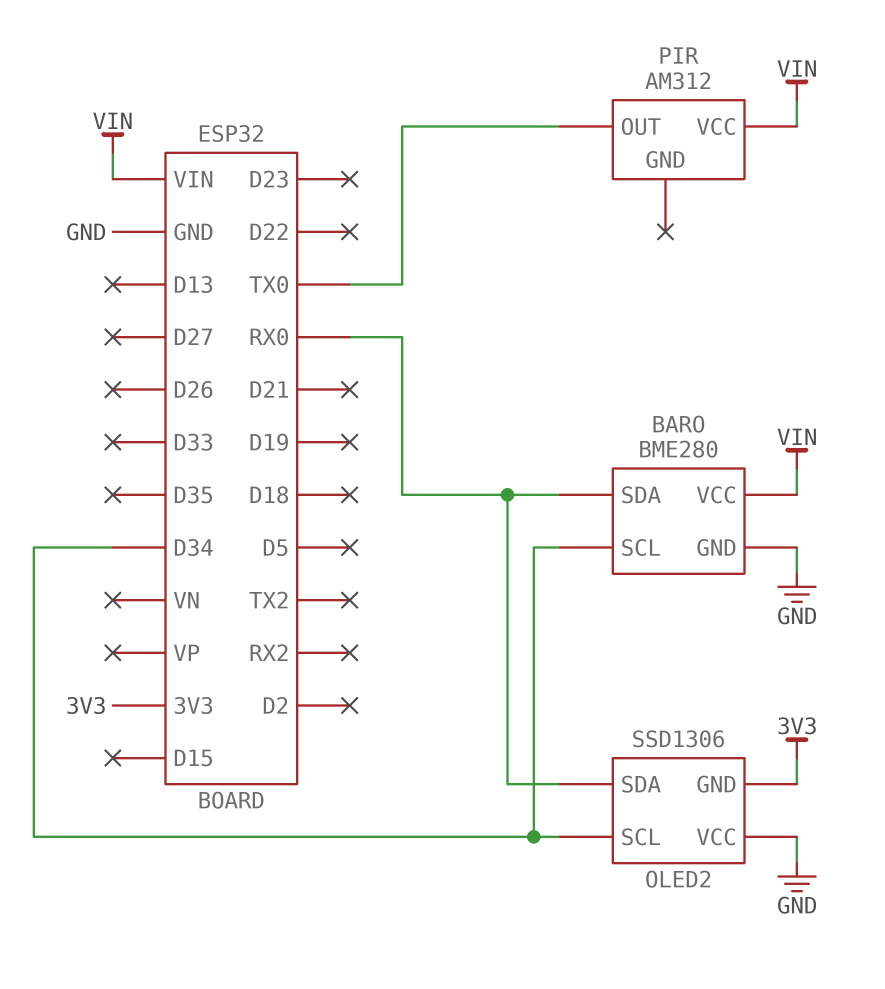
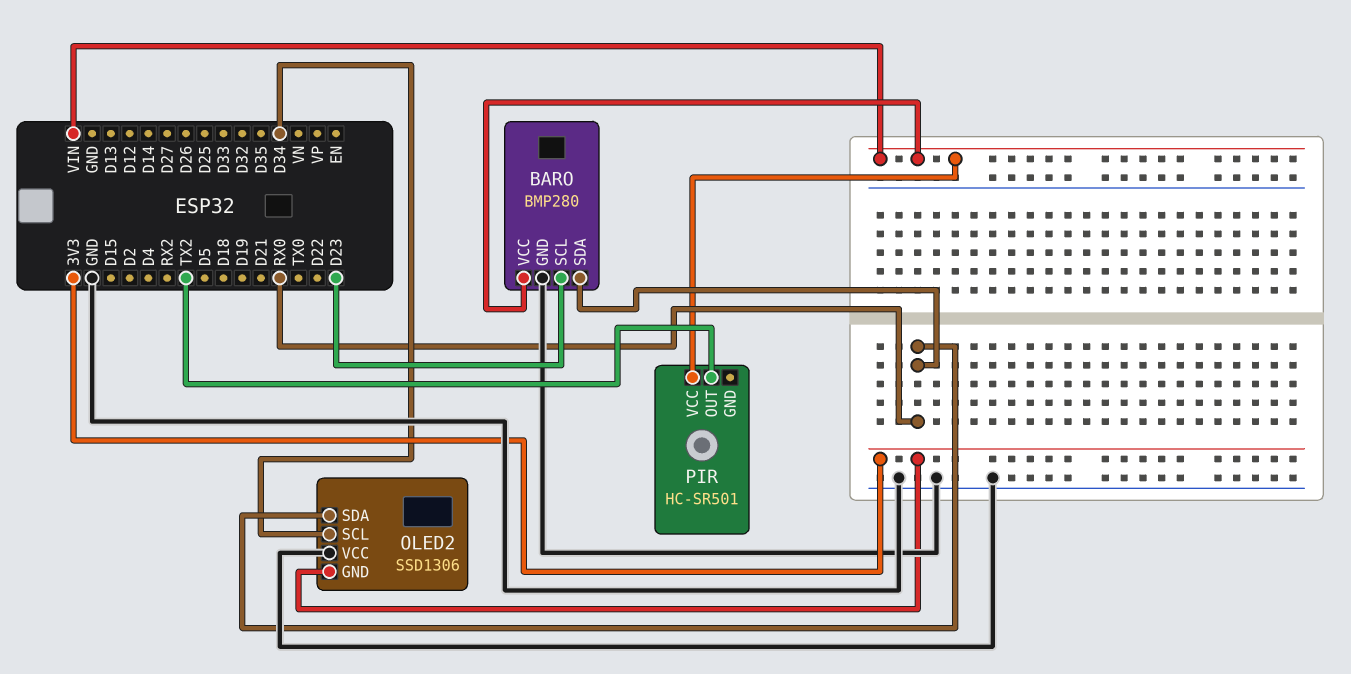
BARO: BME280 -> BMP280
BARO pin SCL: D34 -> D23
PIR: AM312 -> HC-SR501
PIR pin OUT: TX0 -> TX2

